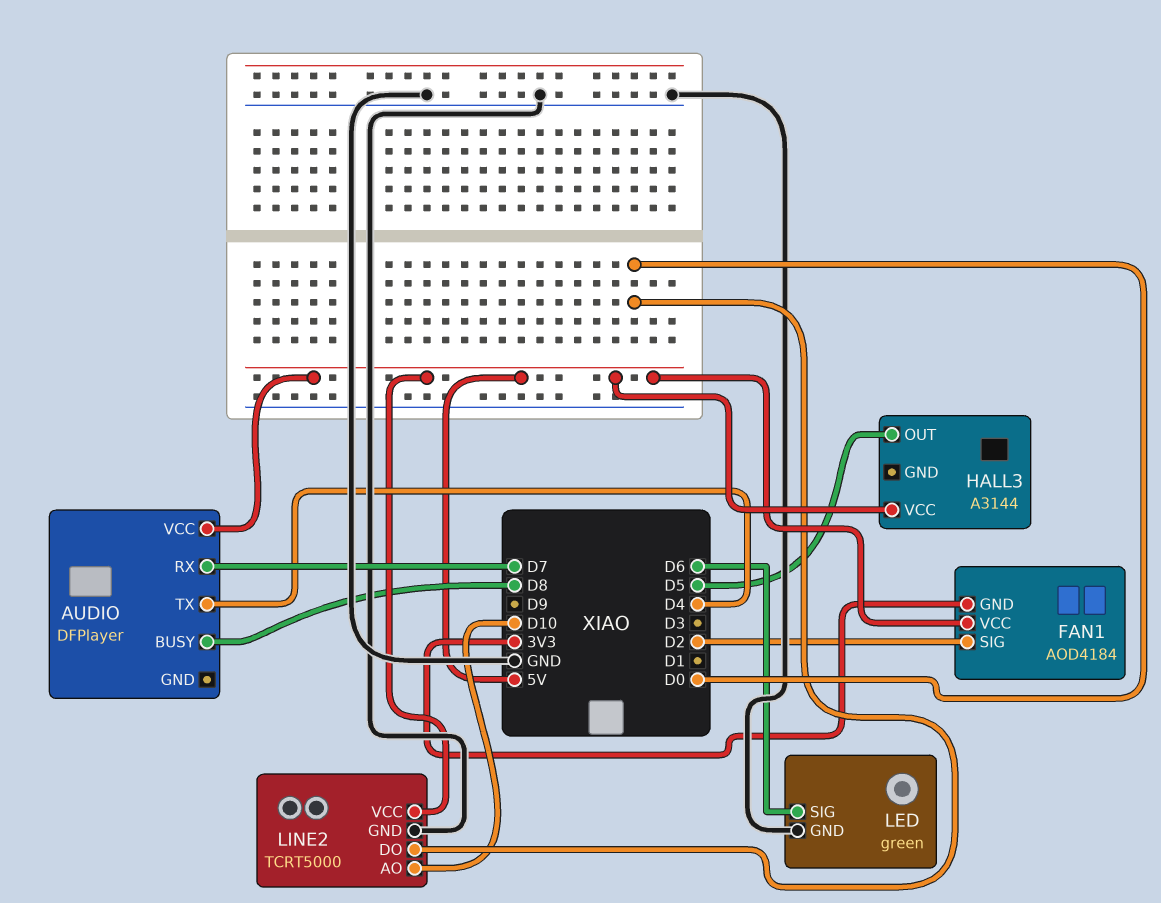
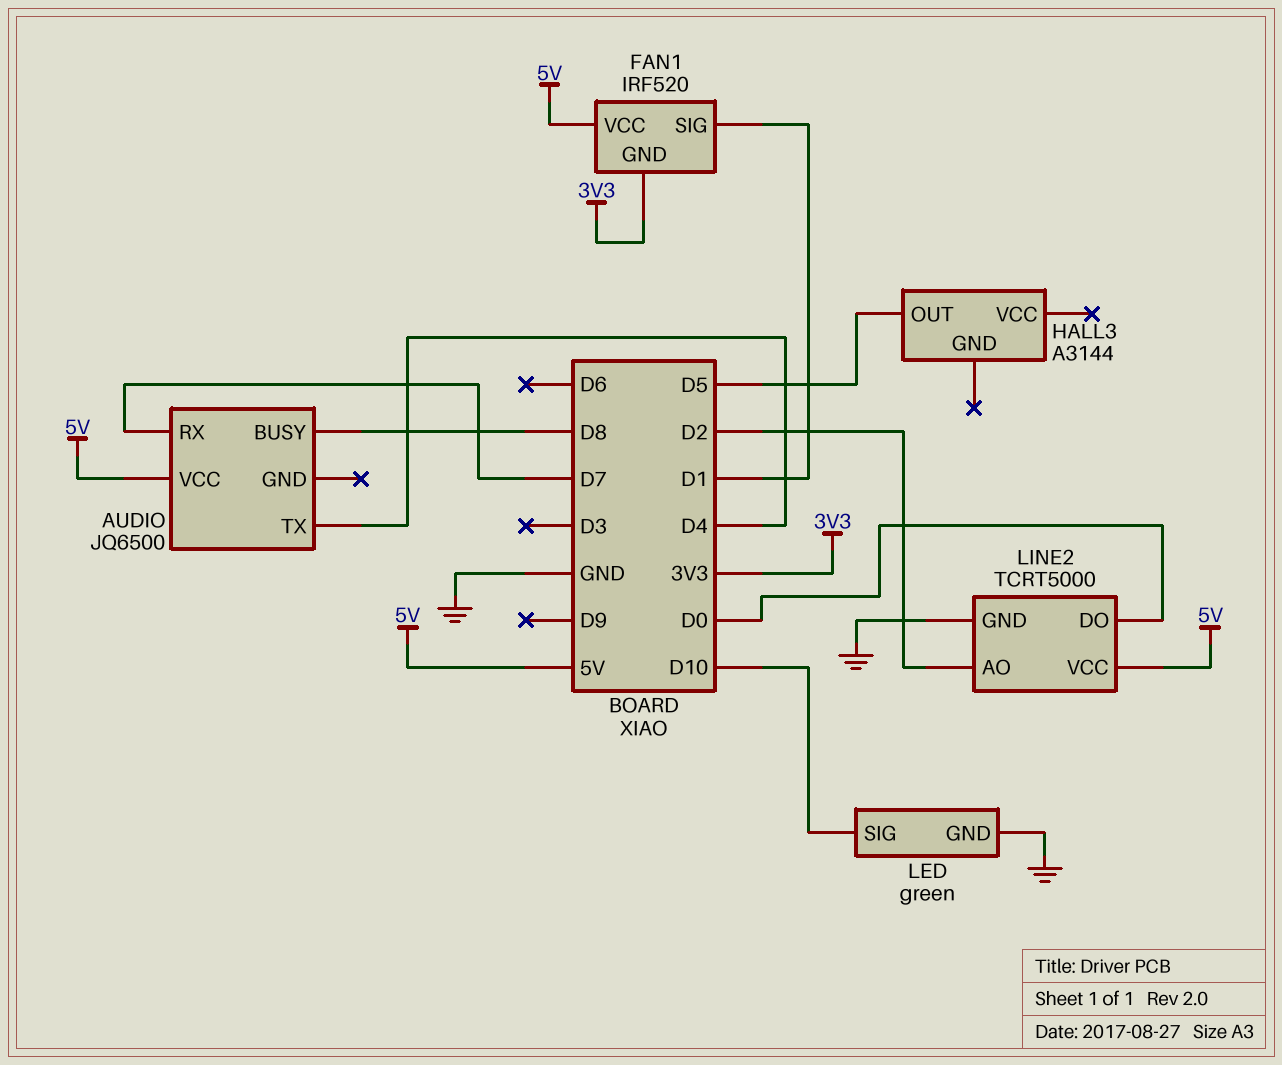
AUDIO: DFPlayer -> JQ6500
FAN1: AOD4184 -> IRF520
FAN1 pin SIG: D2 -> D1
HALL3 pin VCC: 5V -> none
LED pin SIG: D6 -> D10
LINE2 pin AO: D10 -> D2

